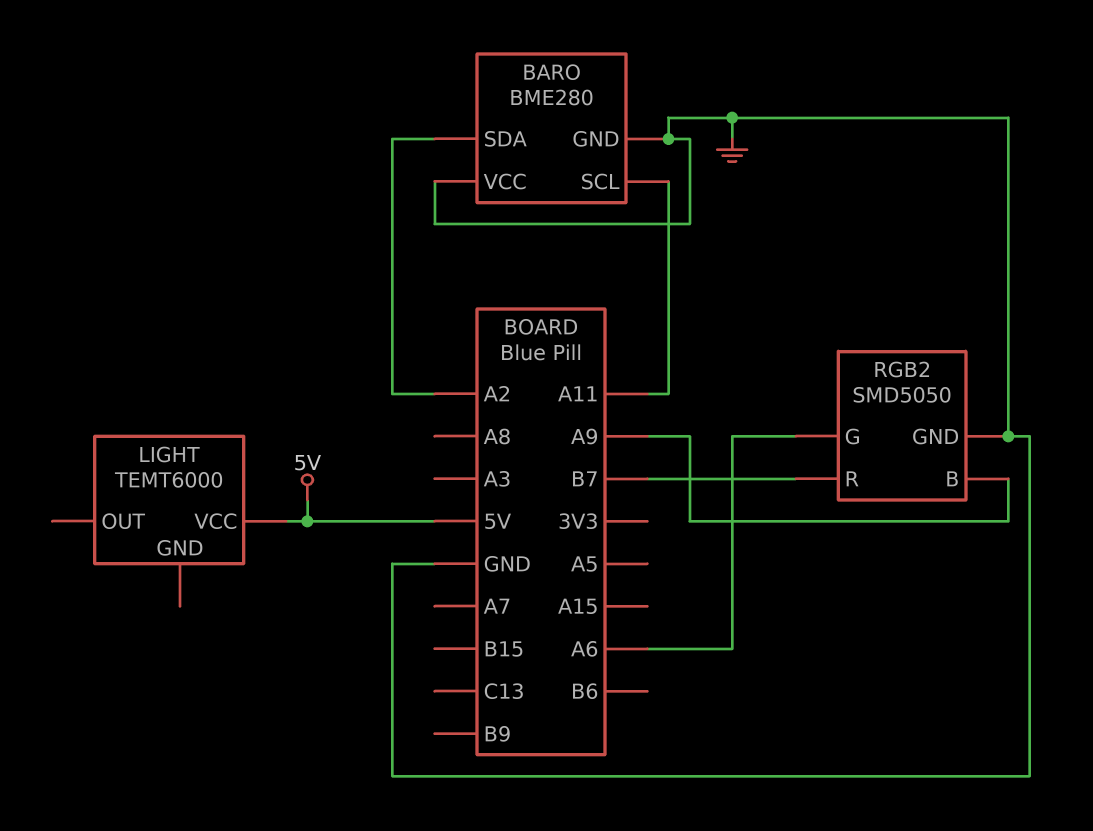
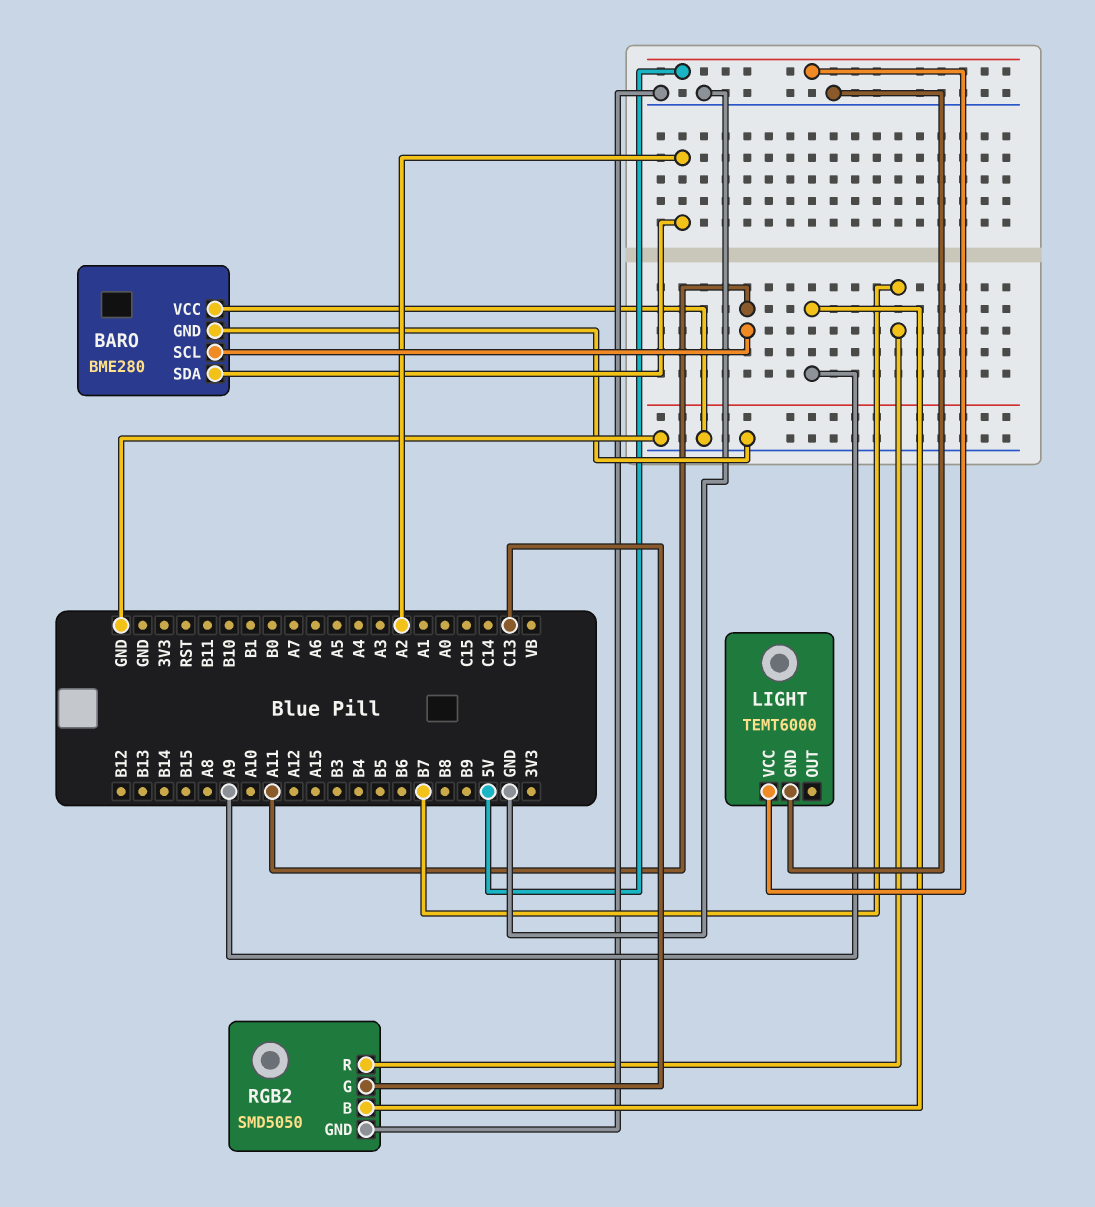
LIGHT pin GND: none -> GND
RGB2 pin G: A6 -> C13

